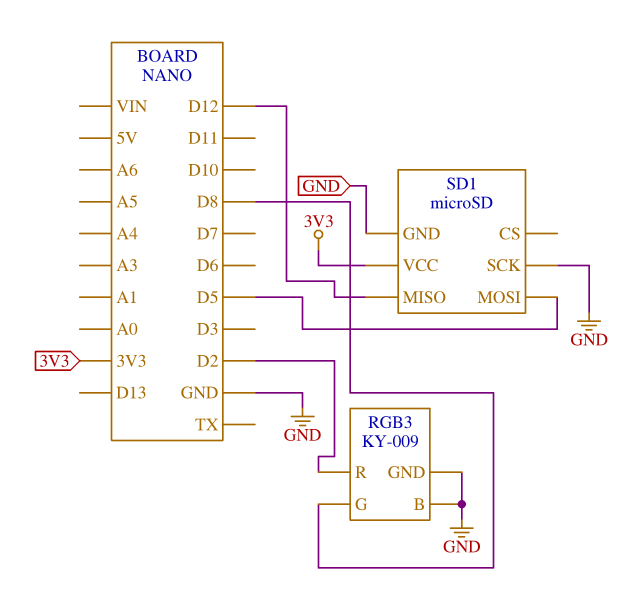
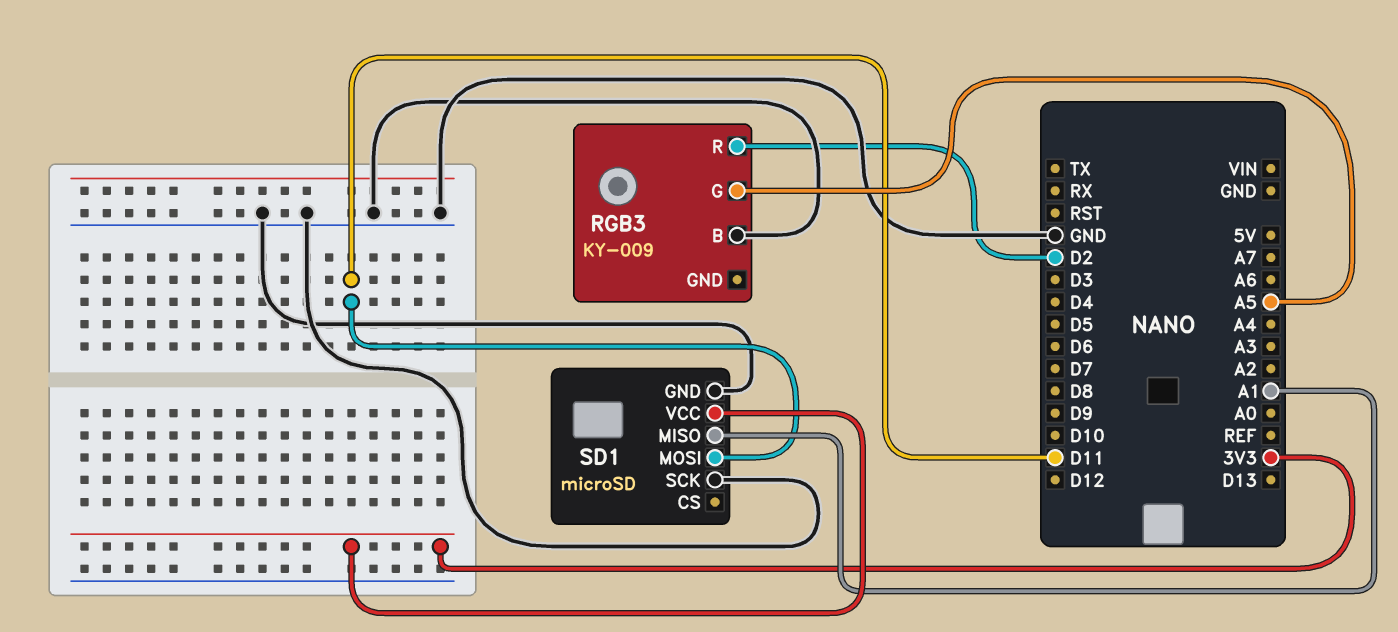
RGB3 pin G: D8 -> A5
RGB3 pin GND: GND -> none
SD1 pin MISO: D12 -> A1
SD1 pin MOSI: D5 -> D11

